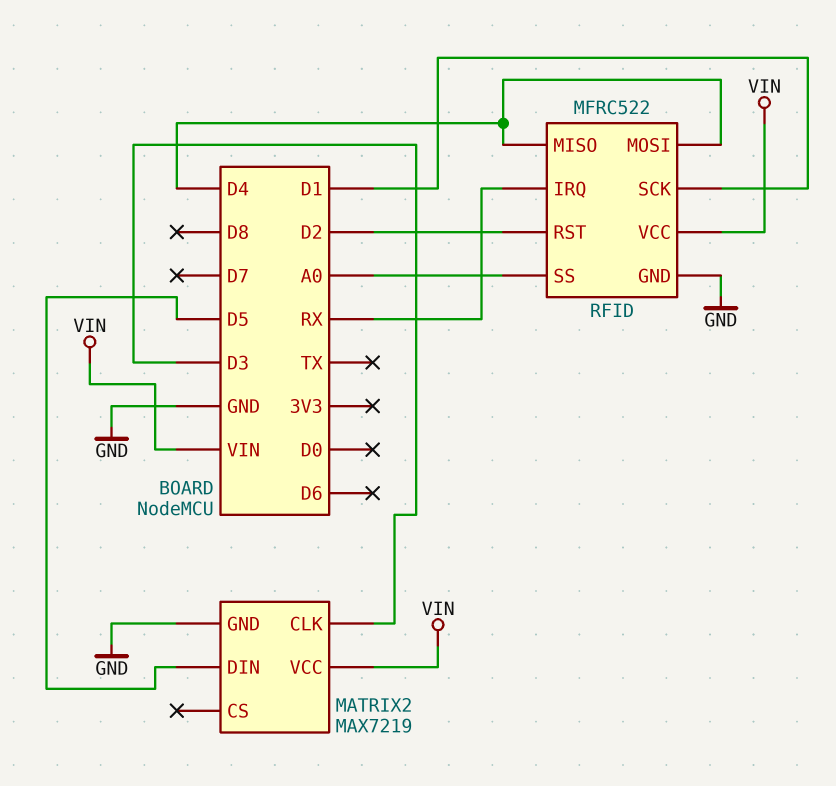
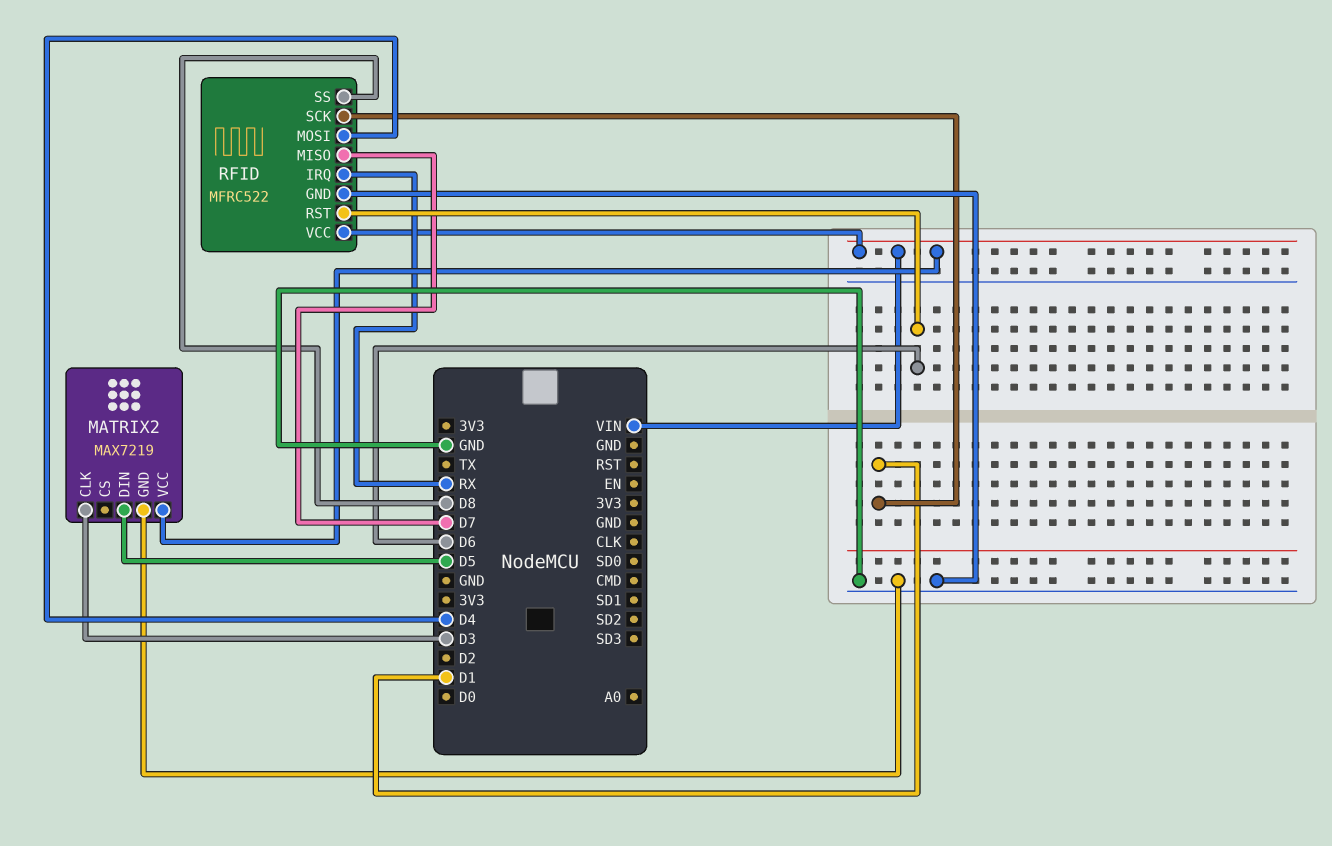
RFID pin MISO: D4 -> D7
RFID pin RST: D2 -> D6
RFID pin SS: A0 -> D8

